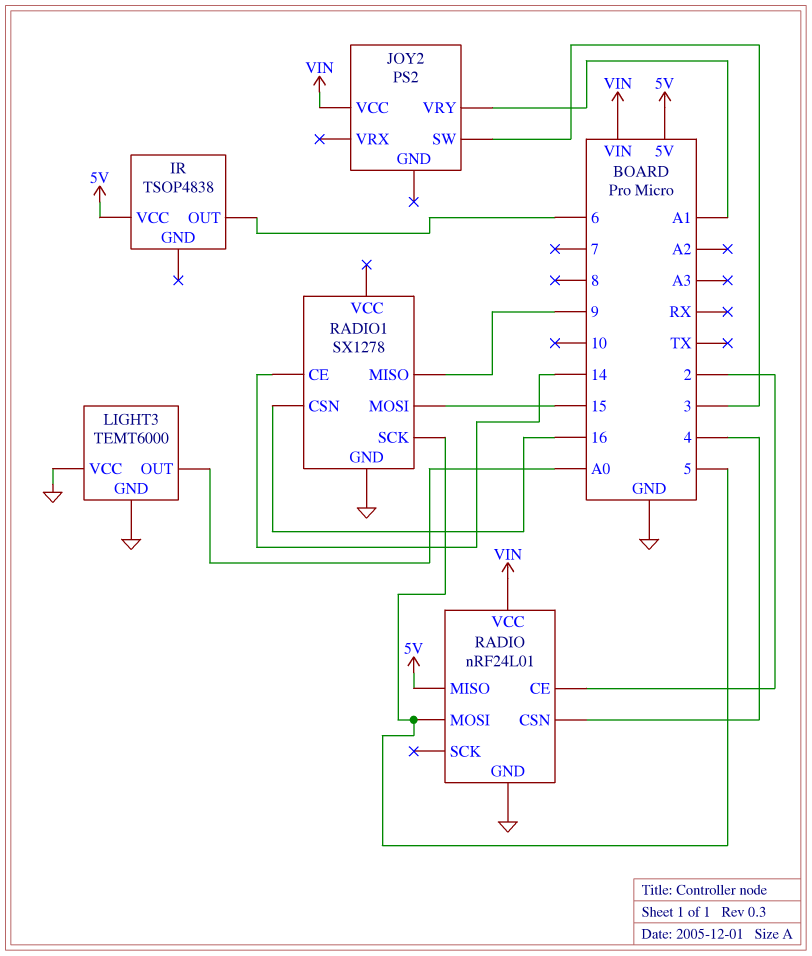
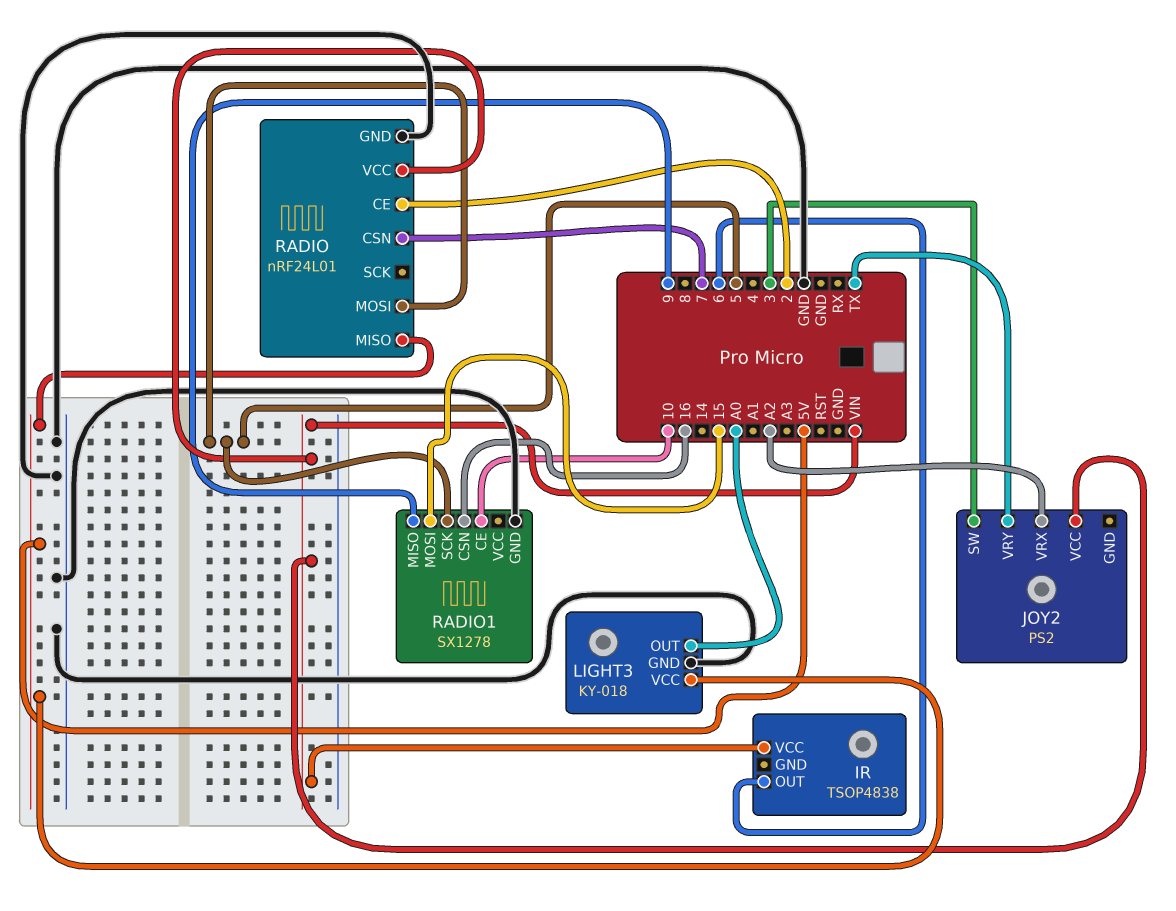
IR pin VCC: 5V -> VIN
JOY2 pin VRX: none -> A2
JOY2 pin VRY: A1 -> TX
LIGHT3: TEMT6000 -> KY-018
LIGHT3 pin VCC: GND -> 5V
RADIO pin CSN: 4 -> 7
RADIO1 pin CE: 14 -> 10

